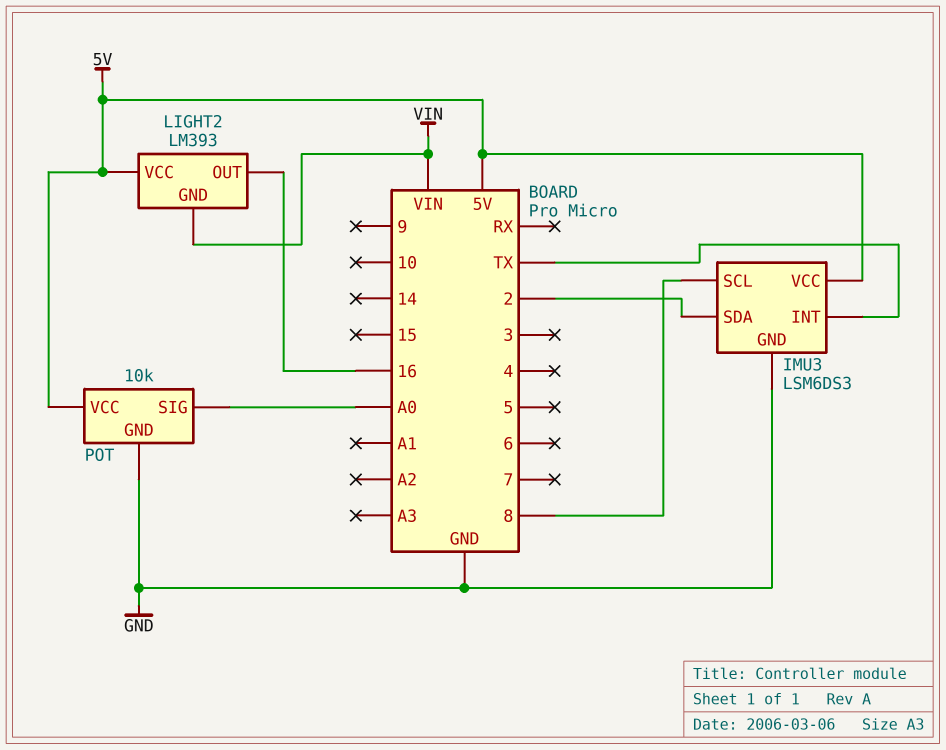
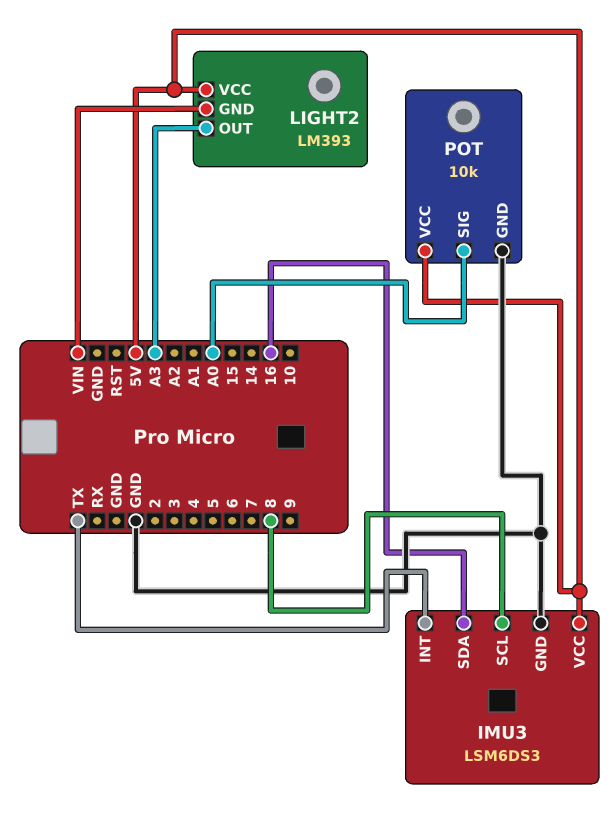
IMU3 pin SDA: 2 -> 16
LIGHT2 pin OUT: 16 -> A3

